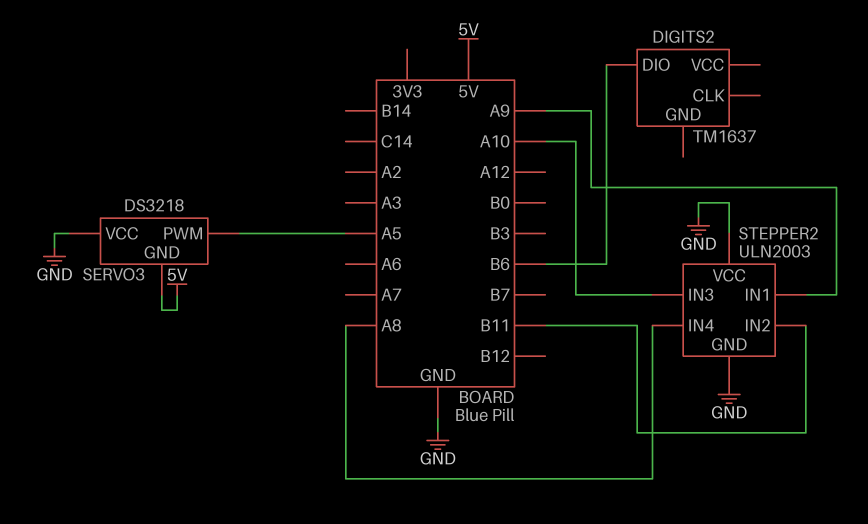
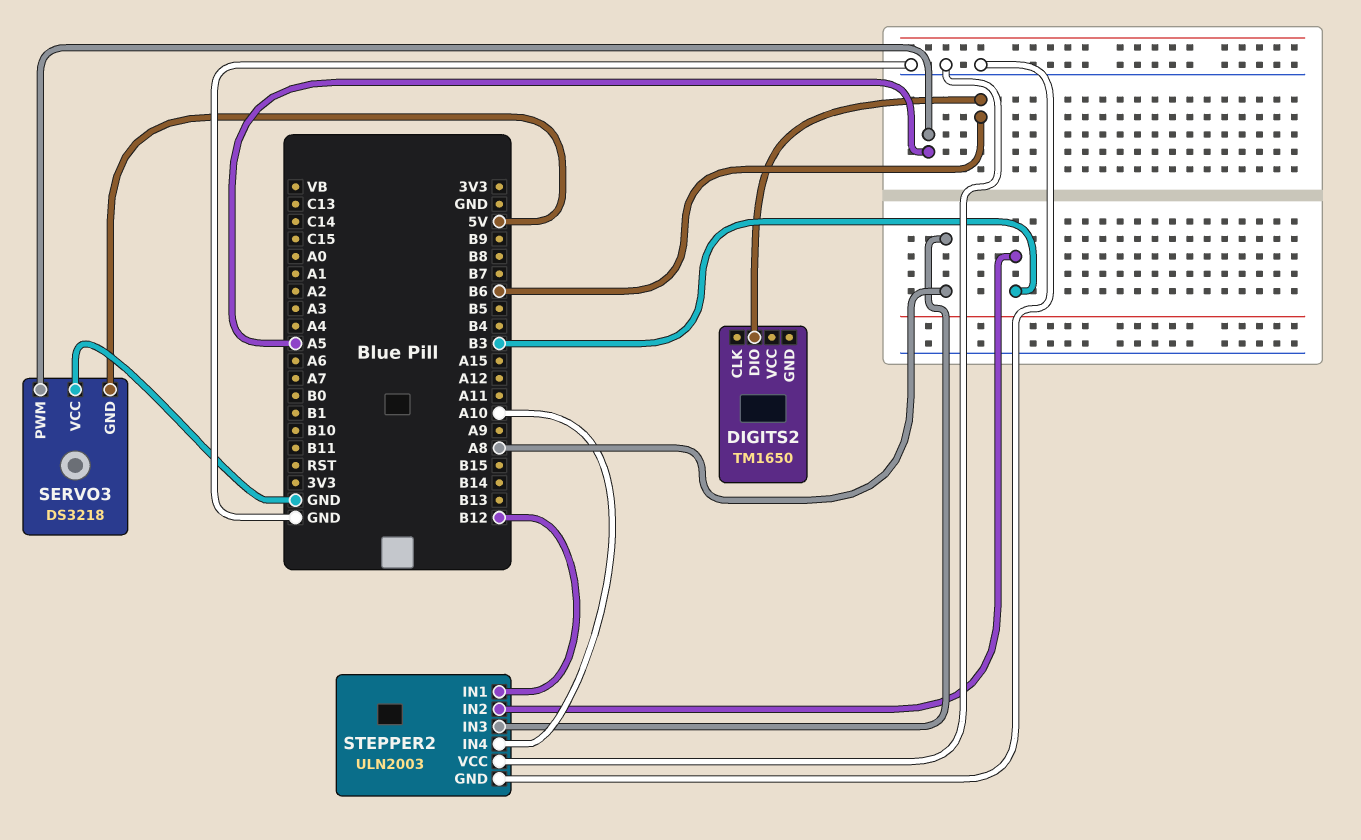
DIGITS2: TM1637 -> TM1650
STEPPER2 pin IN1: A9 -> B12
STEPPER2 pin IN2: B11 -> B3
STEPPER2 pin IN3: A10 -> A8
STEPPER2 pin IN4: A8 -> A10

